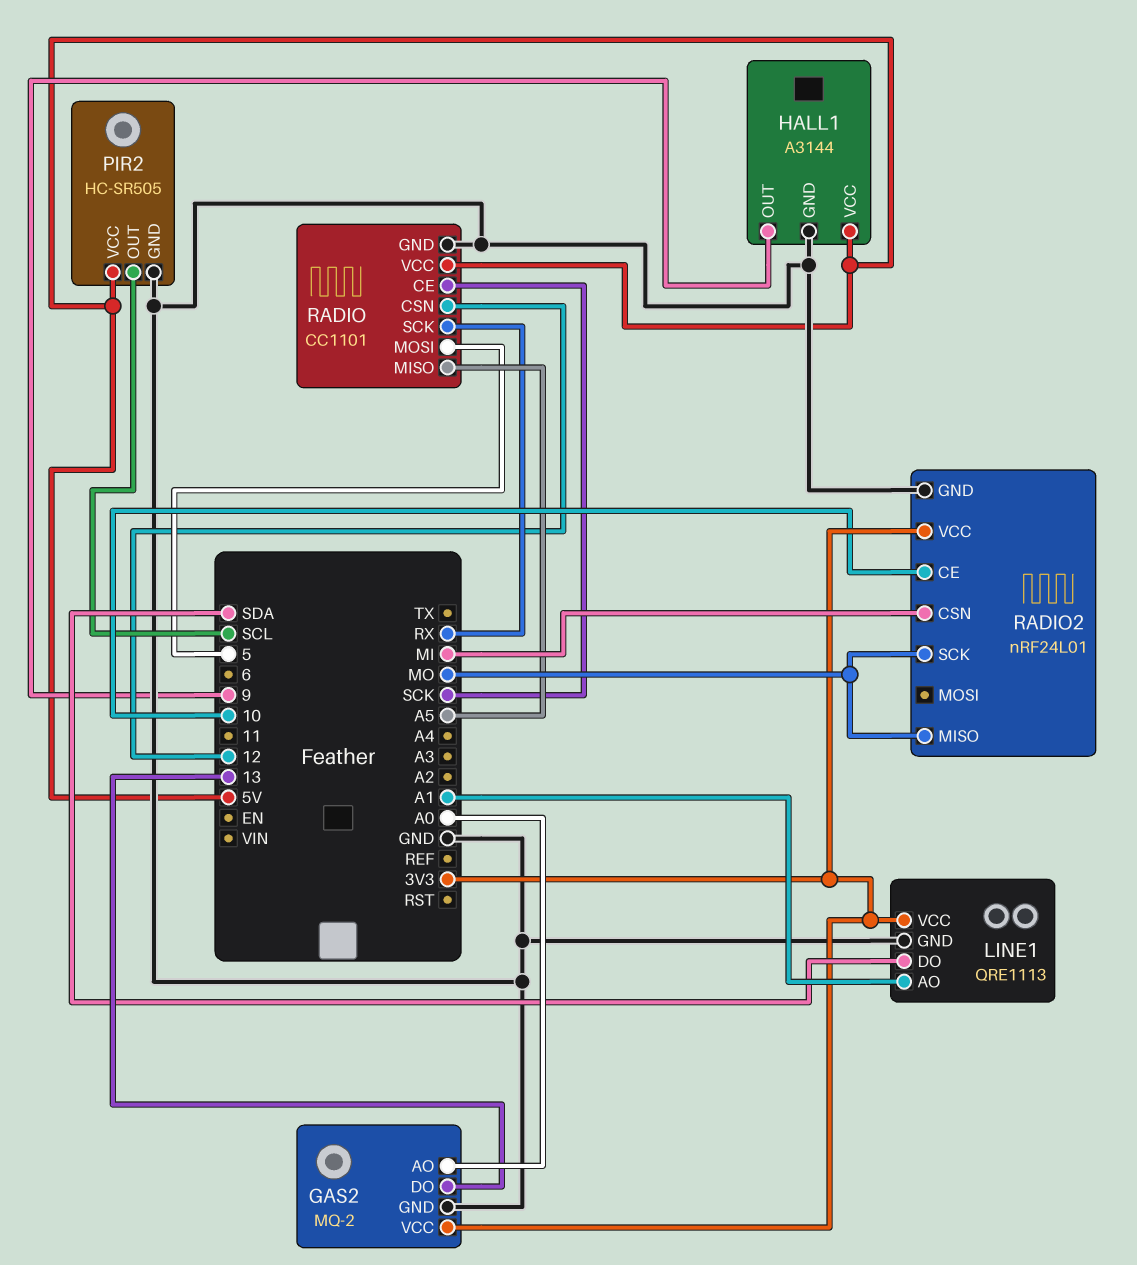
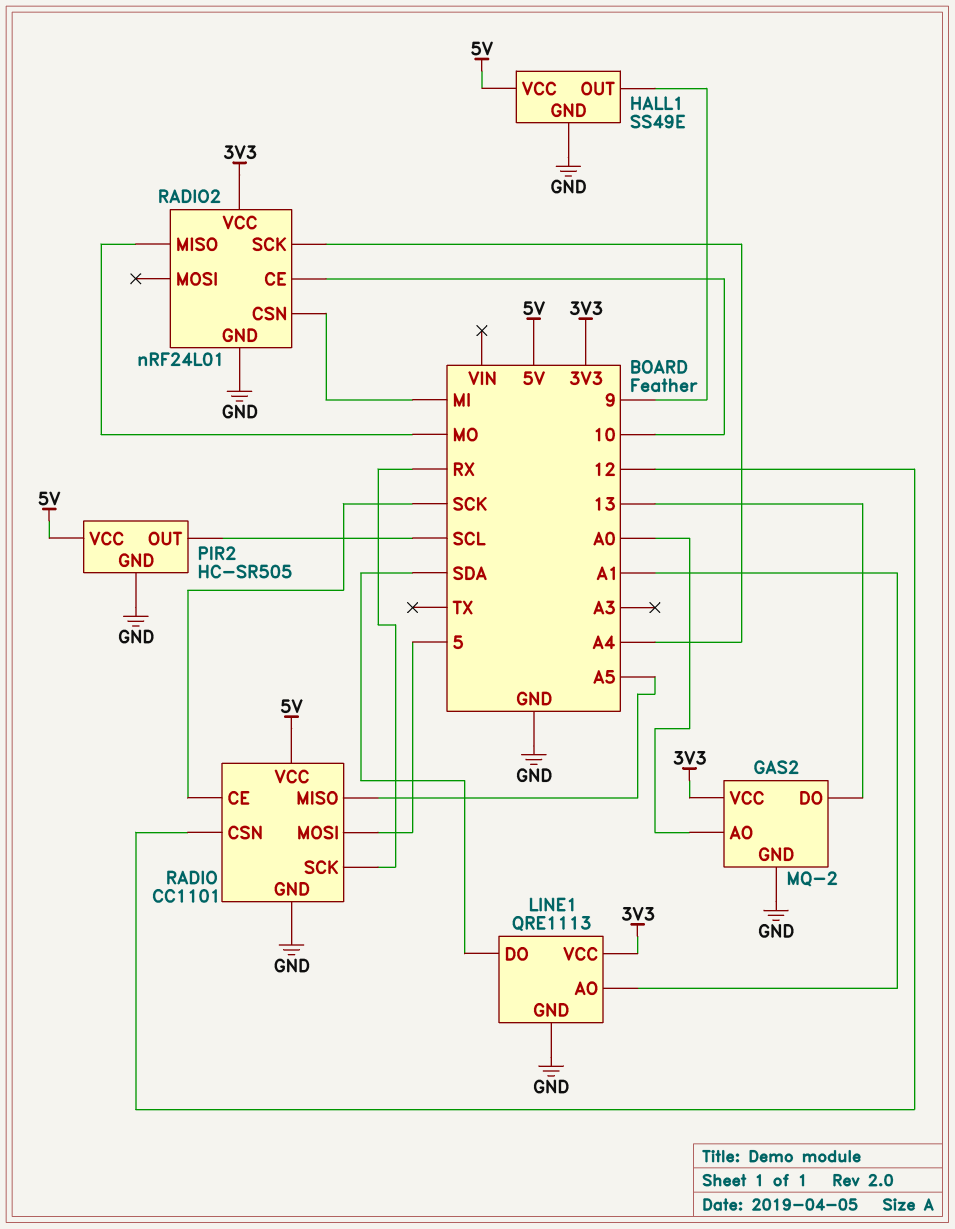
HALL1: A3144 -> SS49E
RADIO2 pin SCK: MO -> A4

